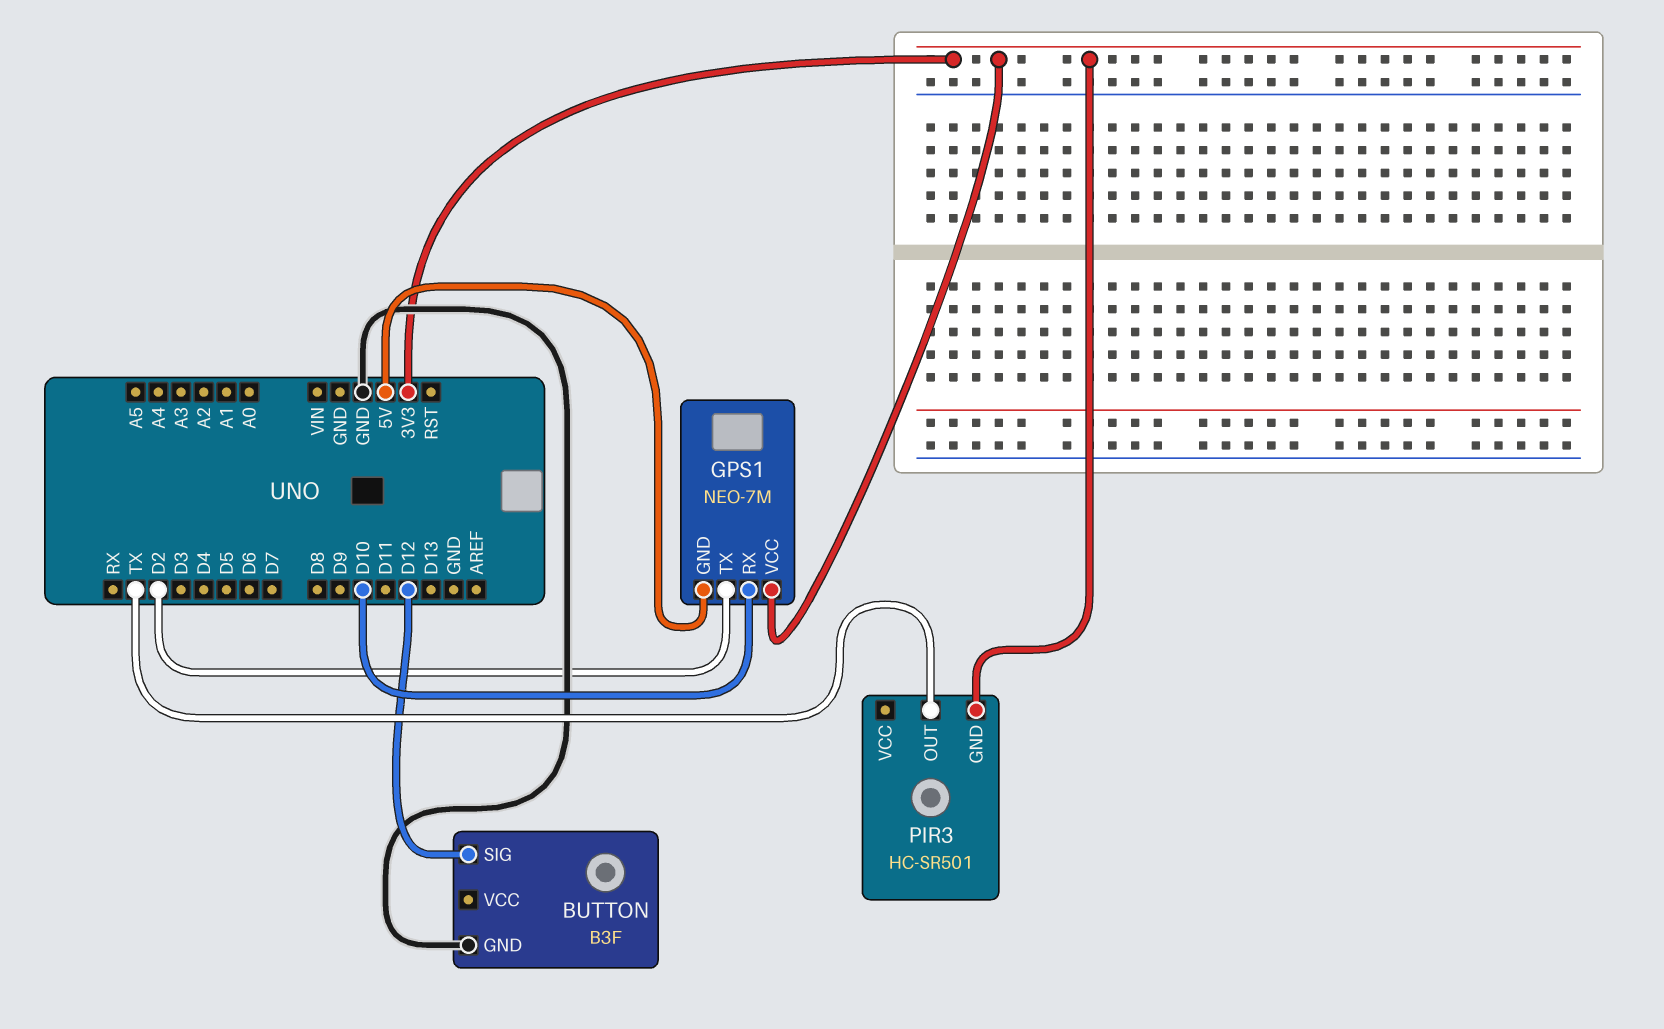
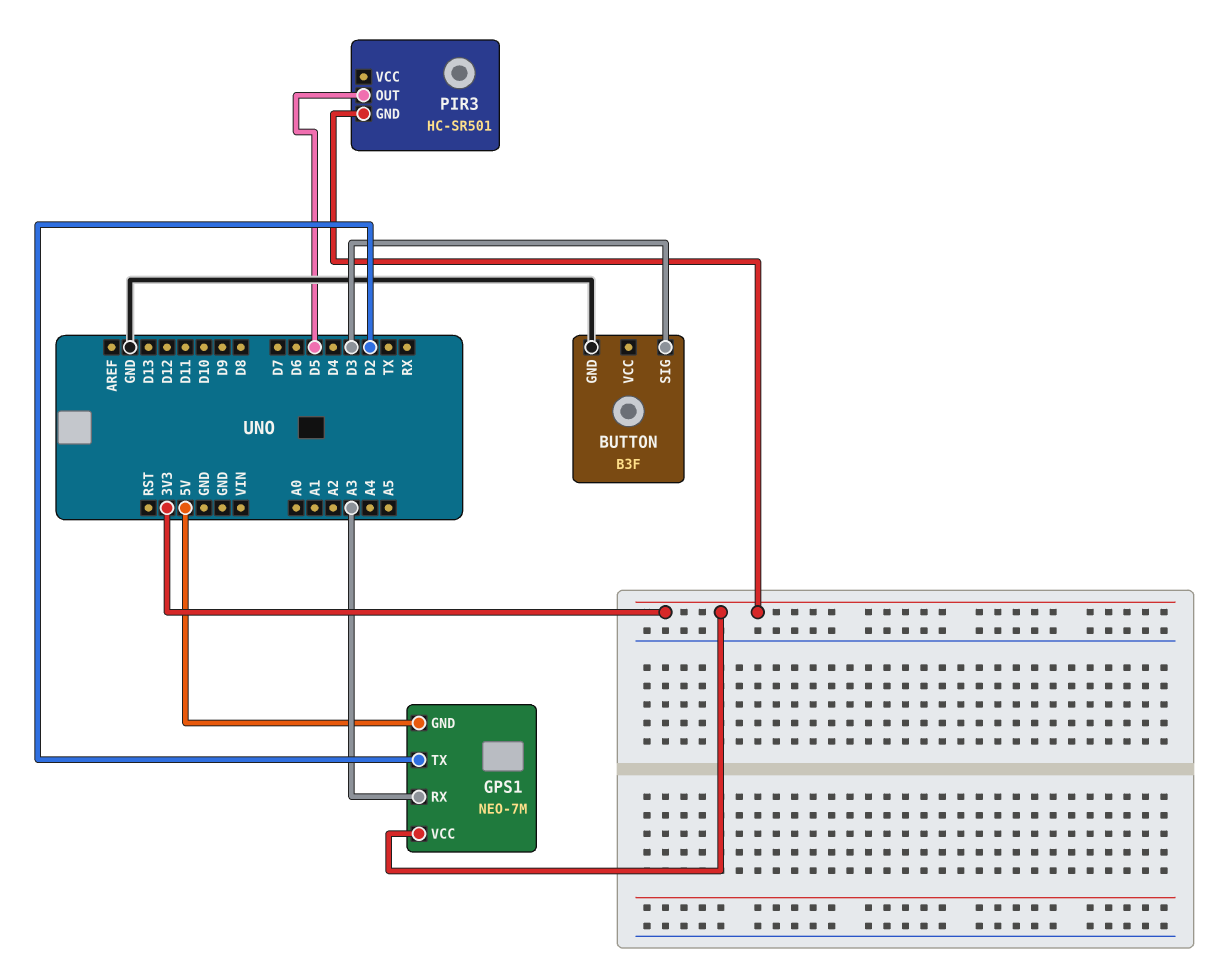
BUTTON pin SIG: D12 -> D3
GPS1 pin RX: D10 -> A3
PIR3 pin OUT: TX -> D5

